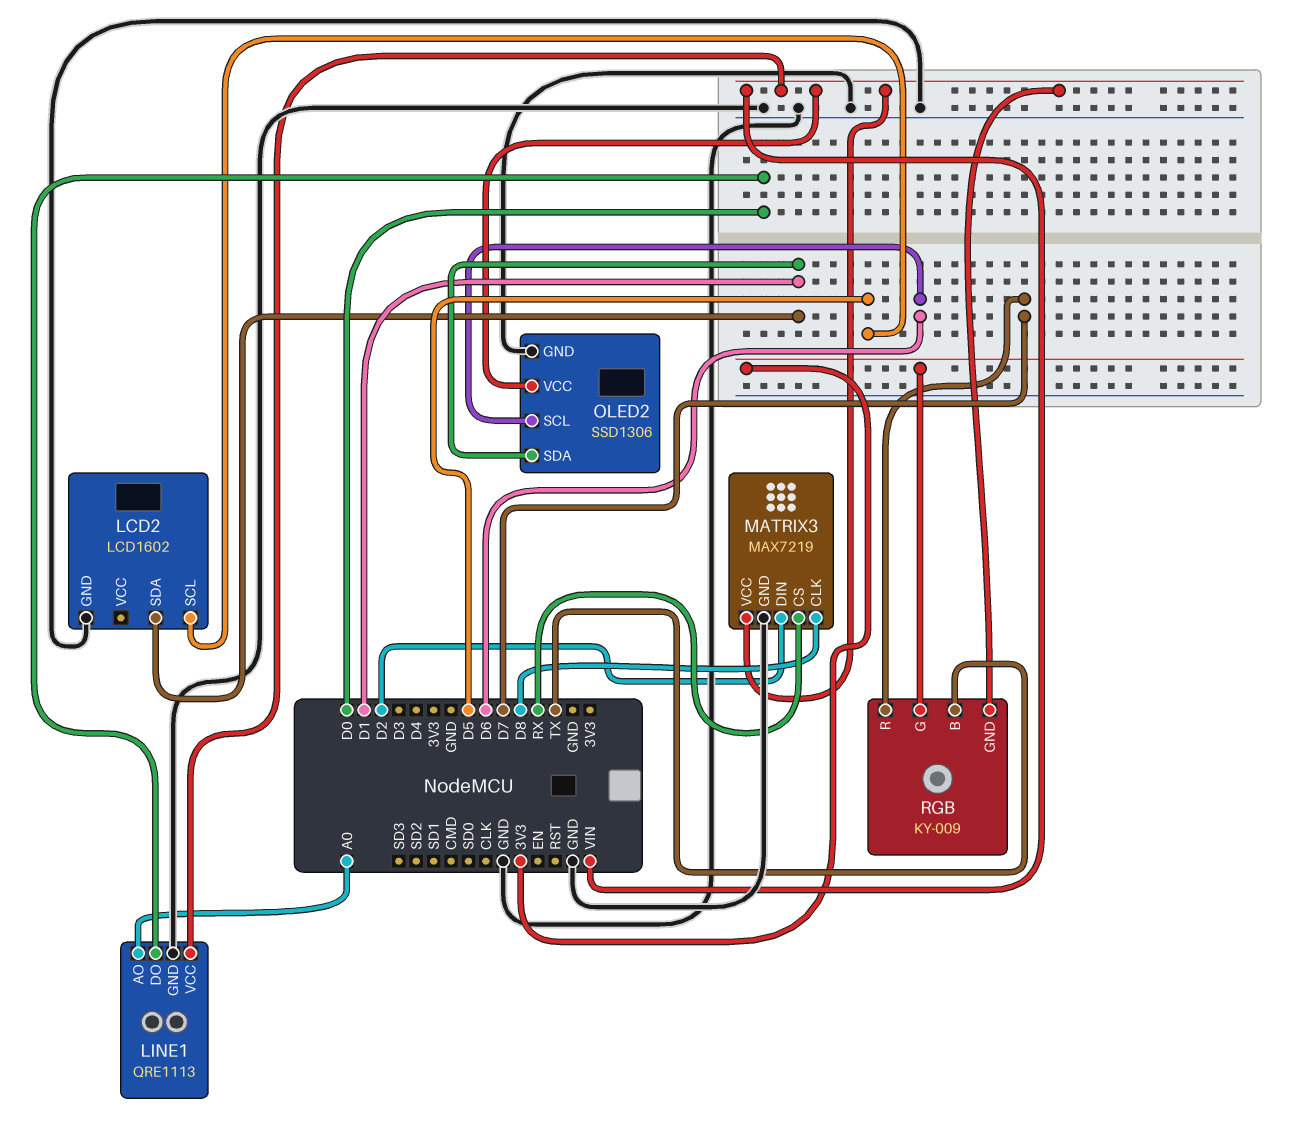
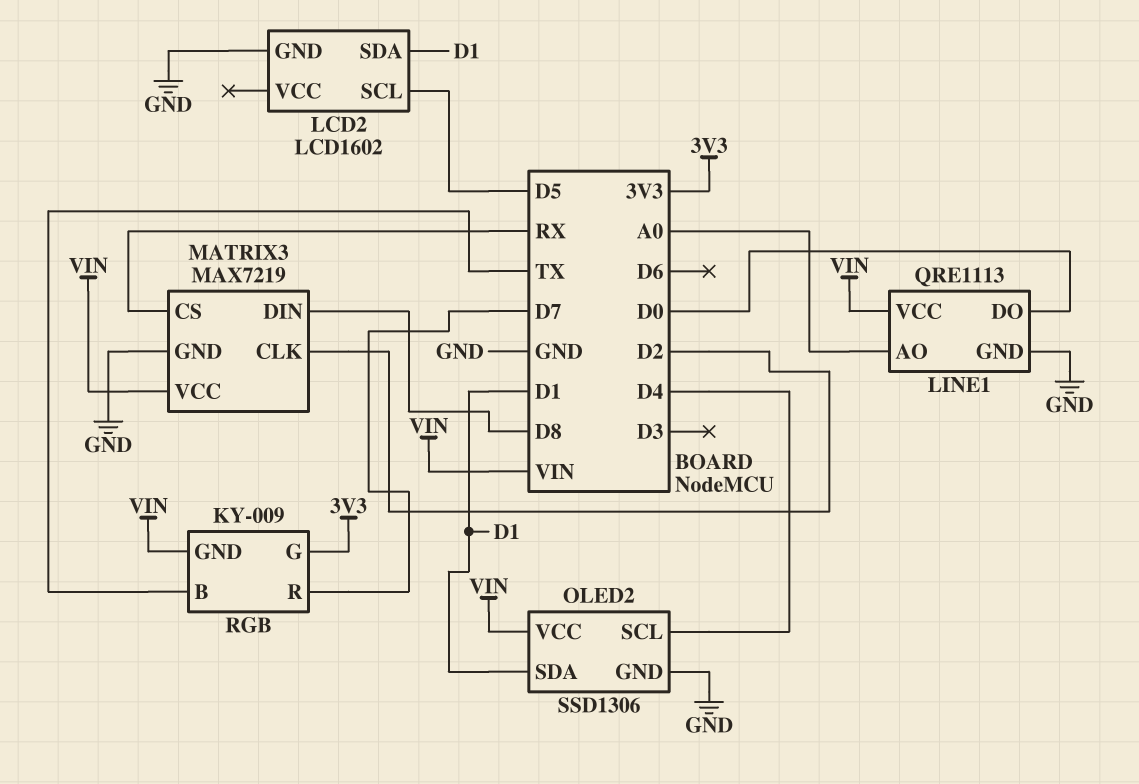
MATRIX3 pin CLK: D8 -> D2
MATRIX3 pin DIN: D2 -> D8
OLED2 pin SCL: D6 -> D4

